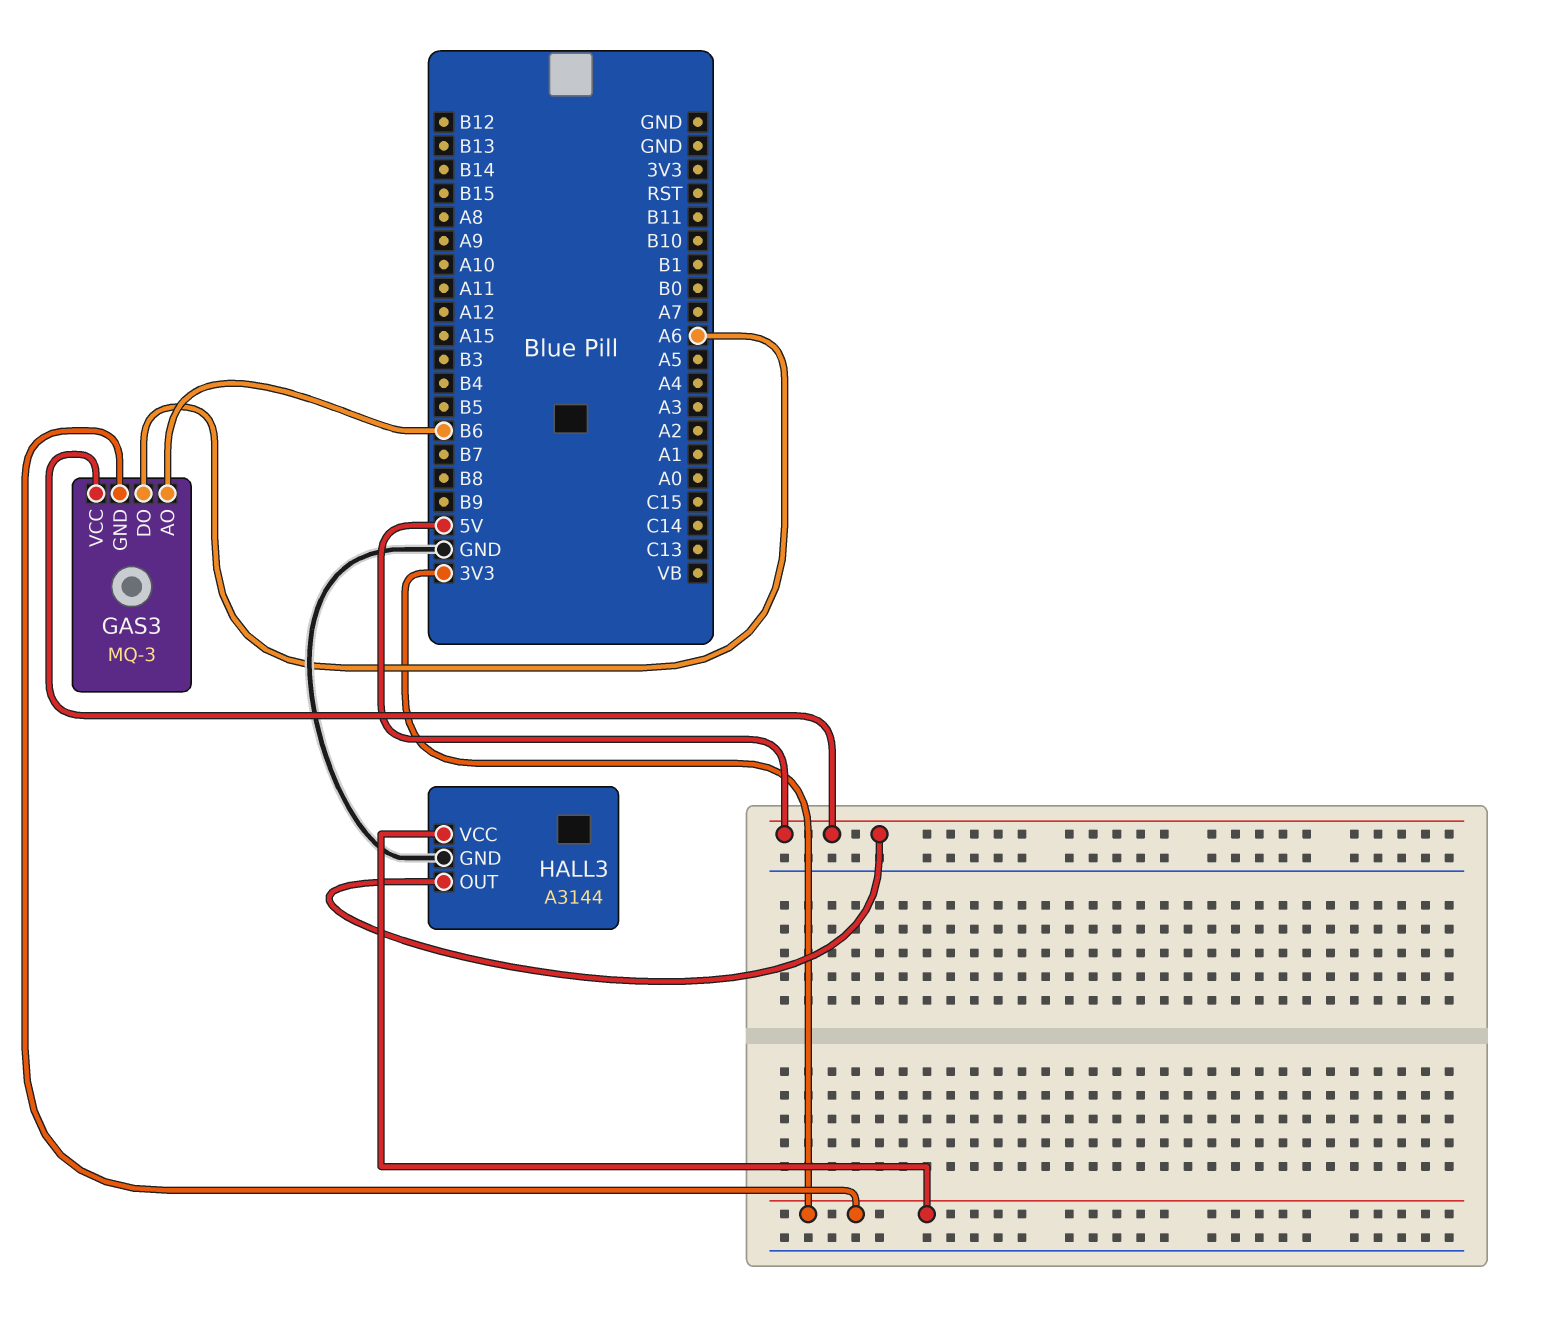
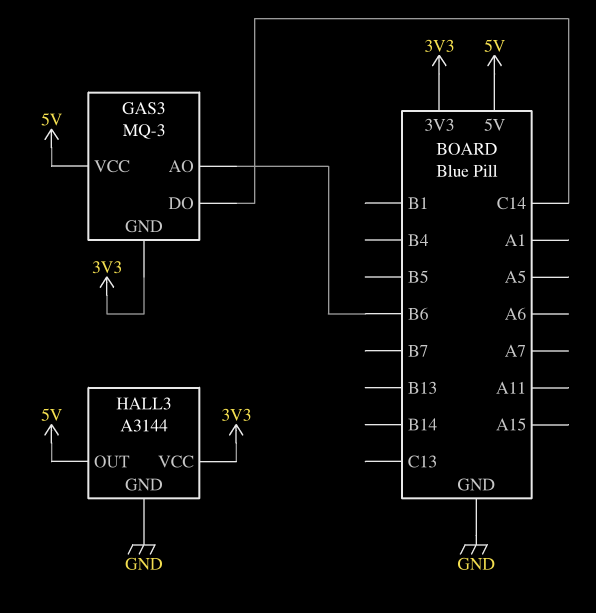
GAS3 pin DO: A6 -> C14

